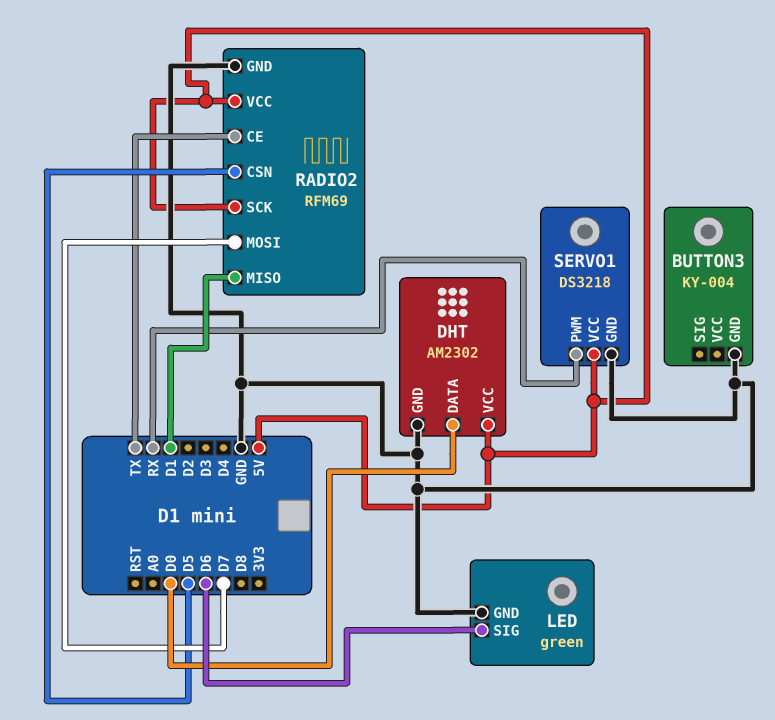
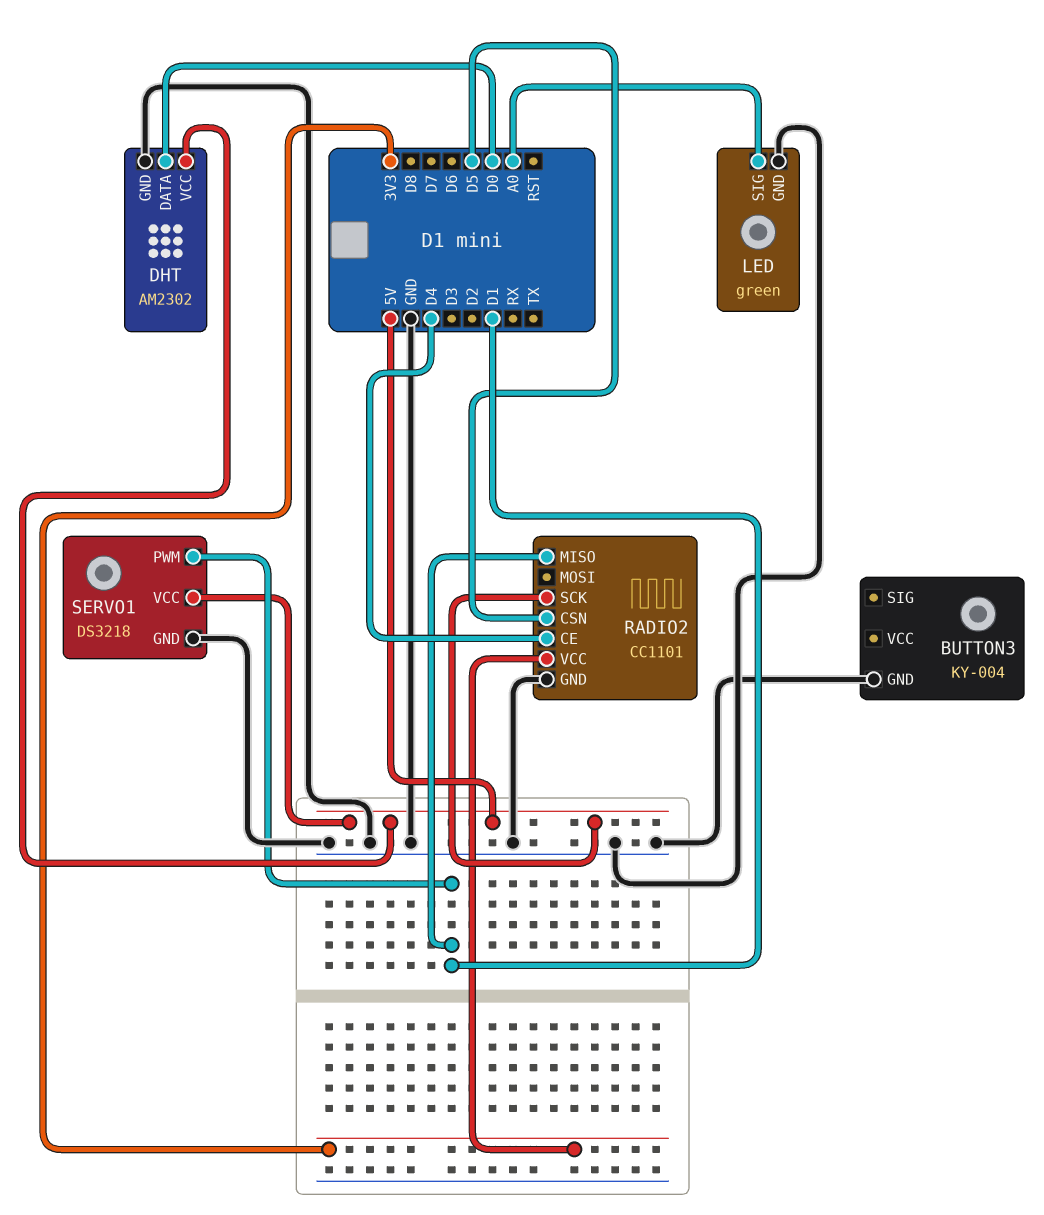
LED pin SIG: D6 -> A0
RADIO2: RFM69 -> CC1101
RADIO2 pin CE: TX -> D4
RADIO2 pin MOSI: D7 -> none
RADIO2 pin VCC: 5V -> 3V3
SERVO1 pin PWM: RX -> D1

